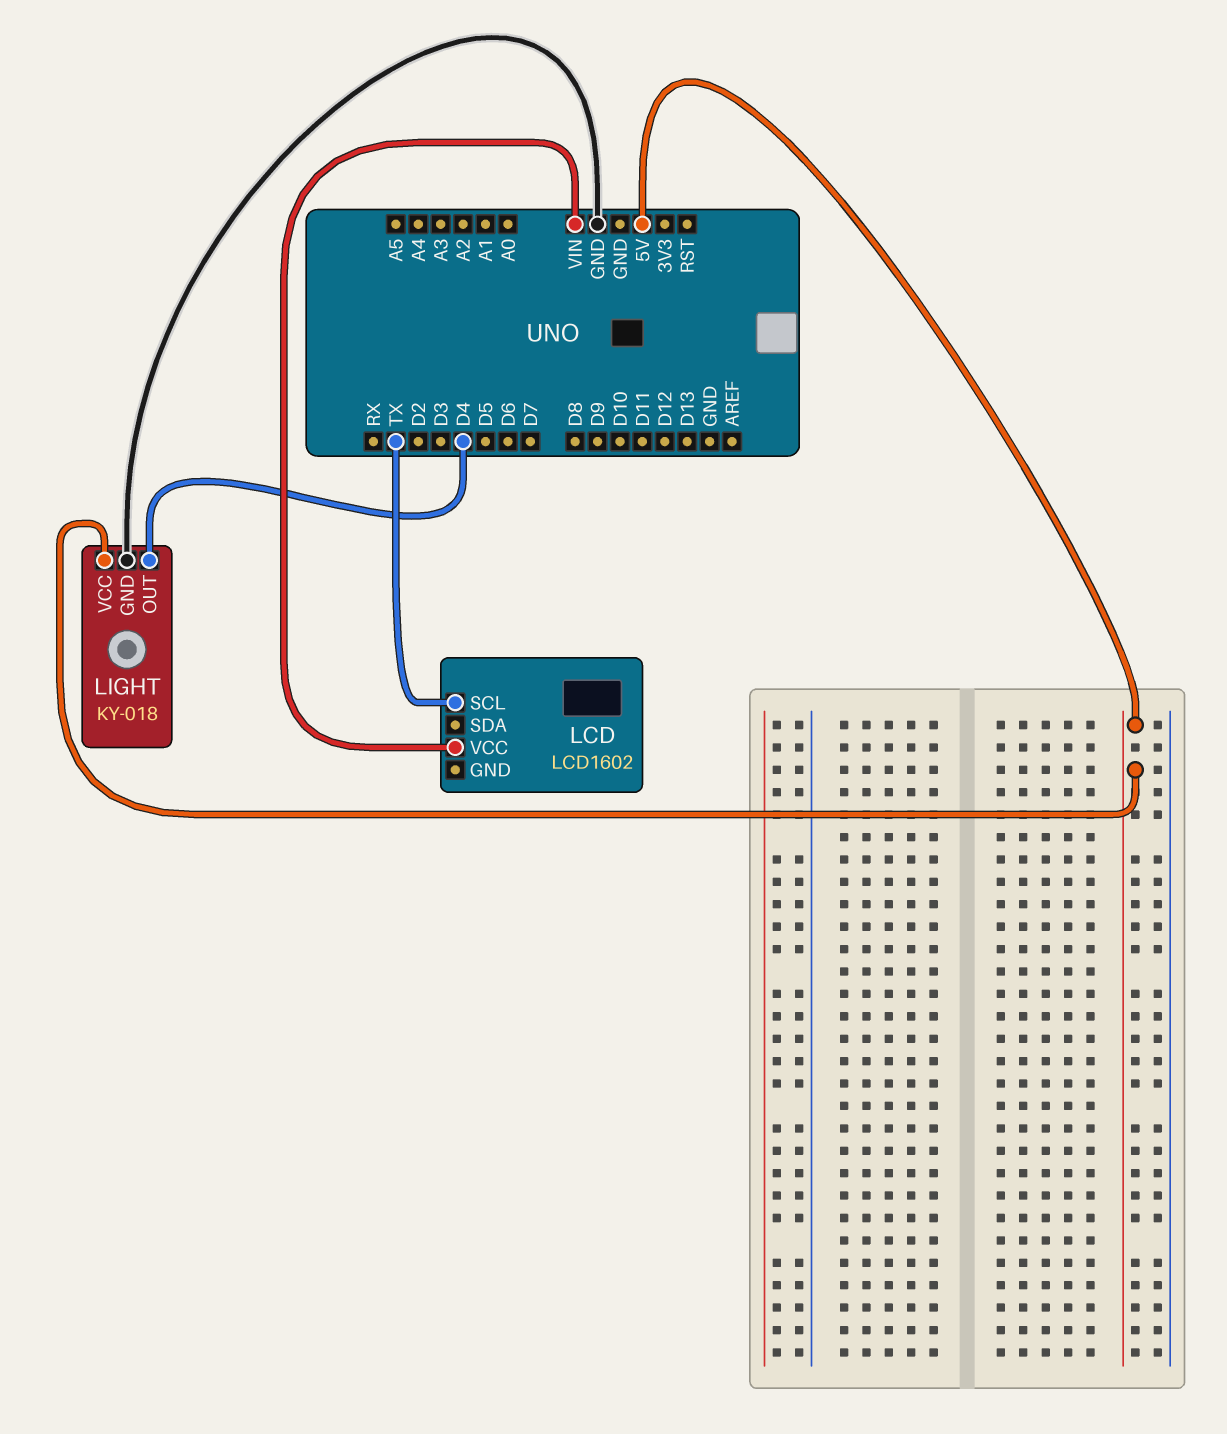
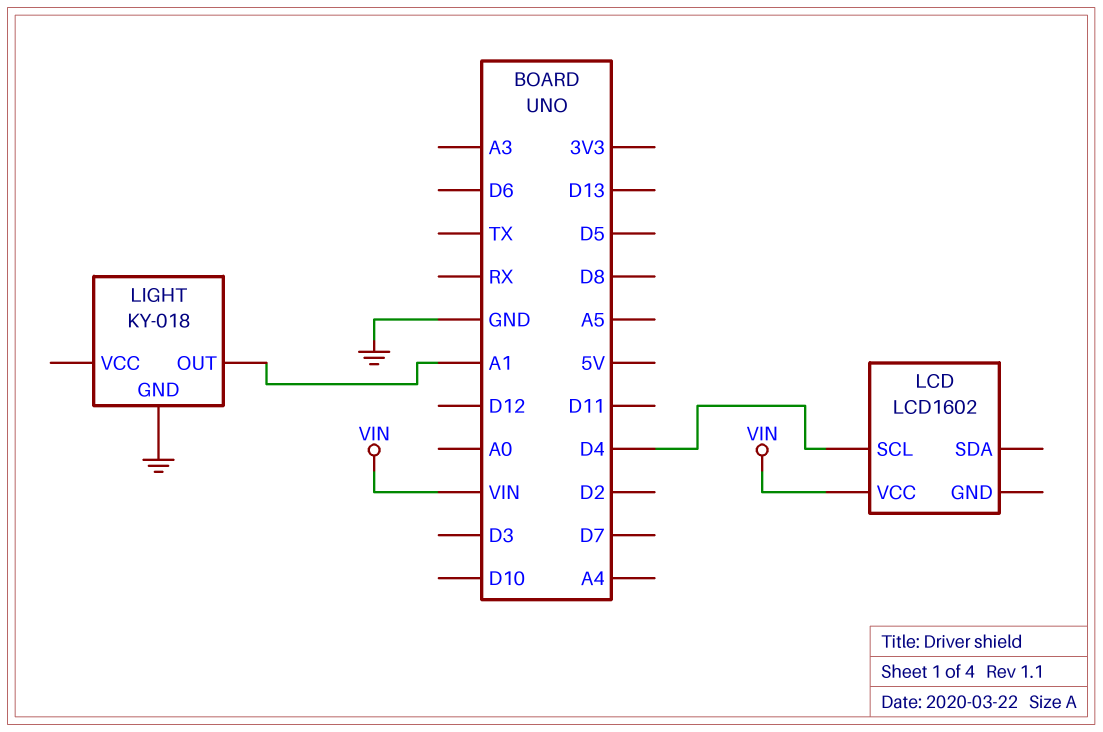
LCD pin SCL: TX -> D4
LIGHT pin OUT: D4 -> A1
LIGHT pin VCC: 5V -> none

